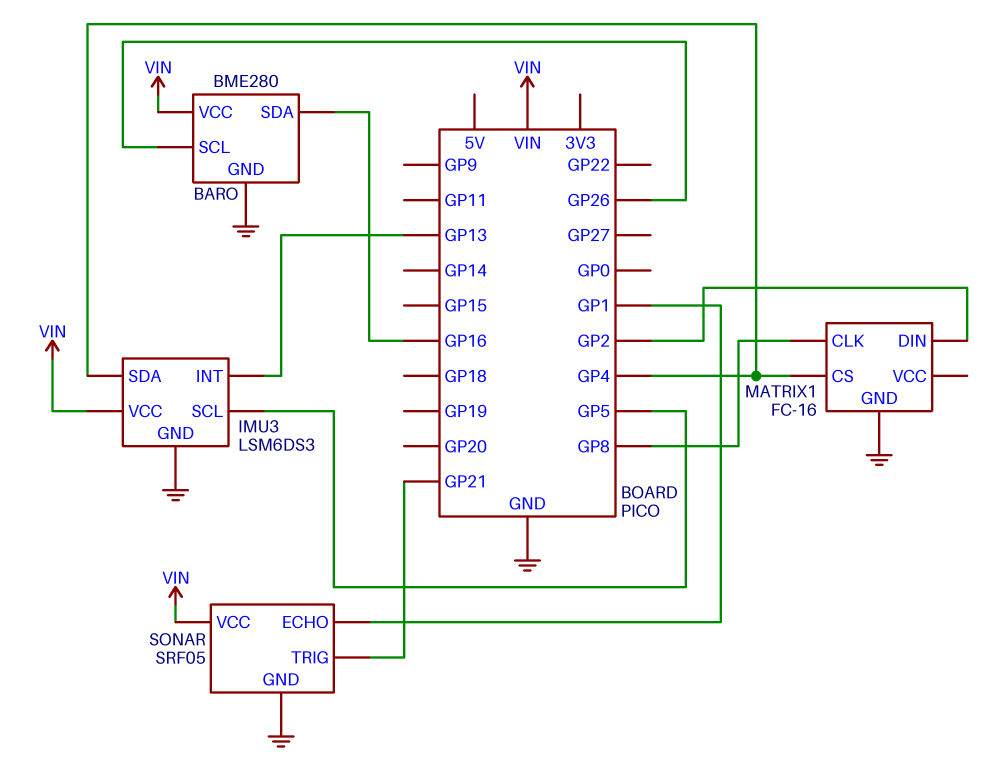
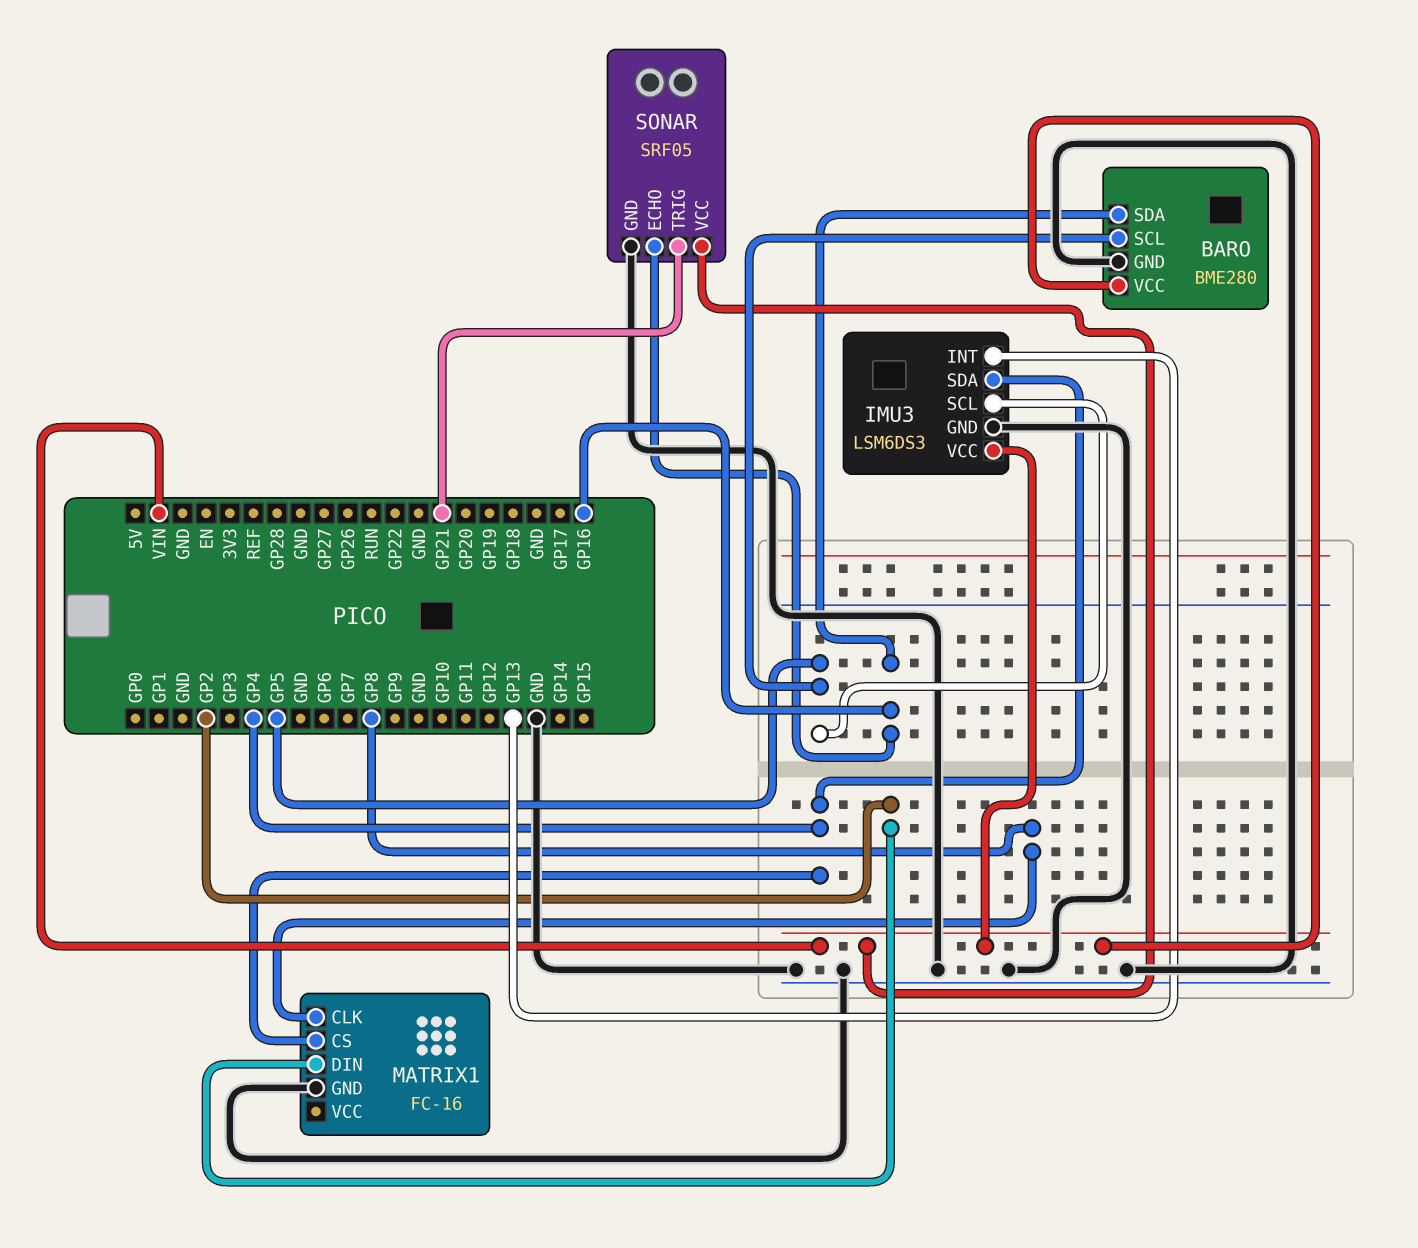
BARO pin SCL: GP26 -> GP5
SONAR pin ECHO: GP1 -> GP16

